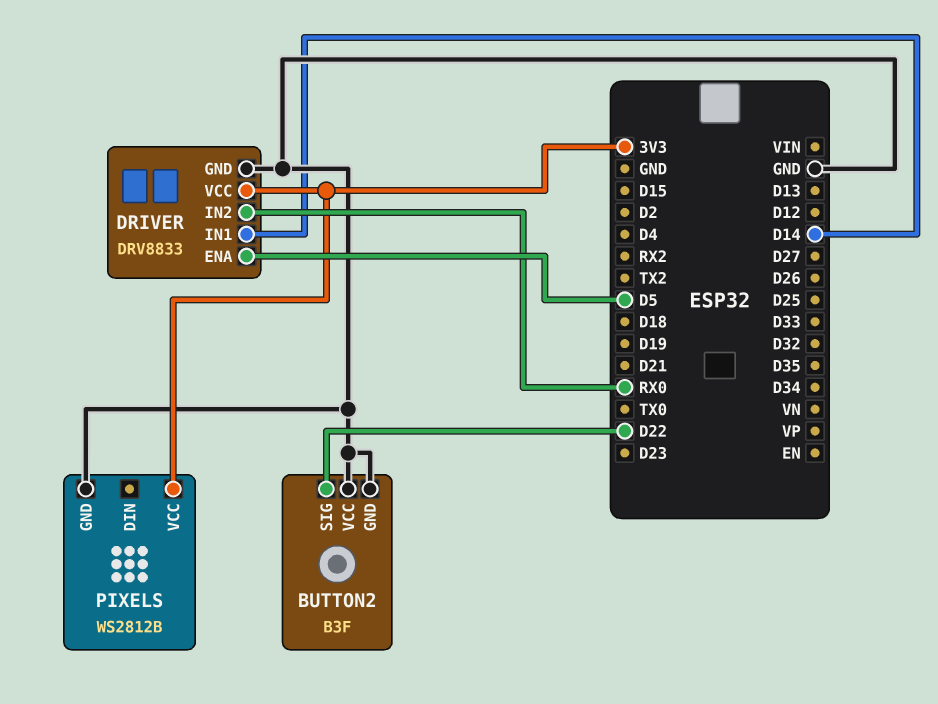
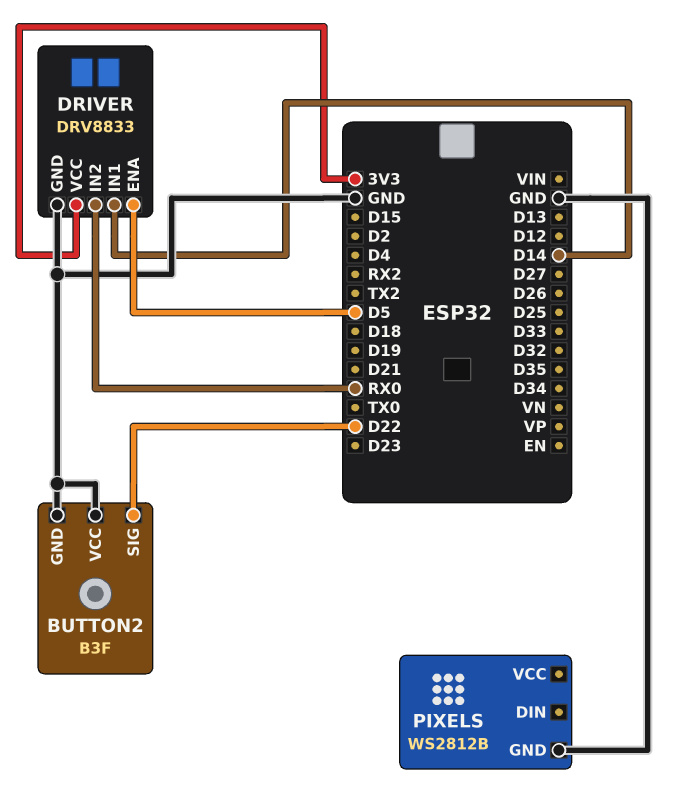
PIXELS pin VCC: 3V3 -> none

